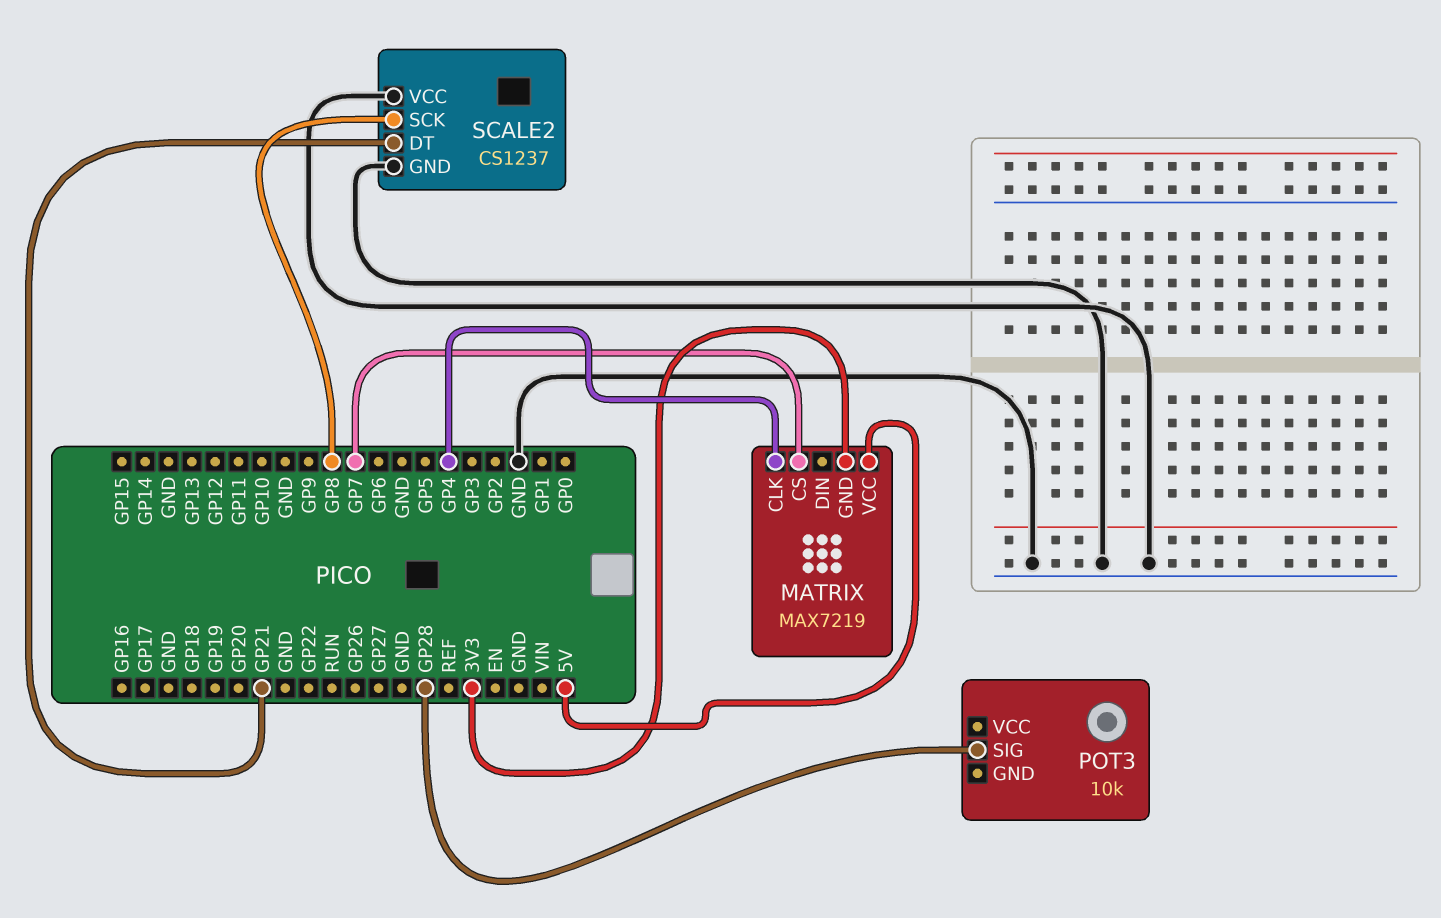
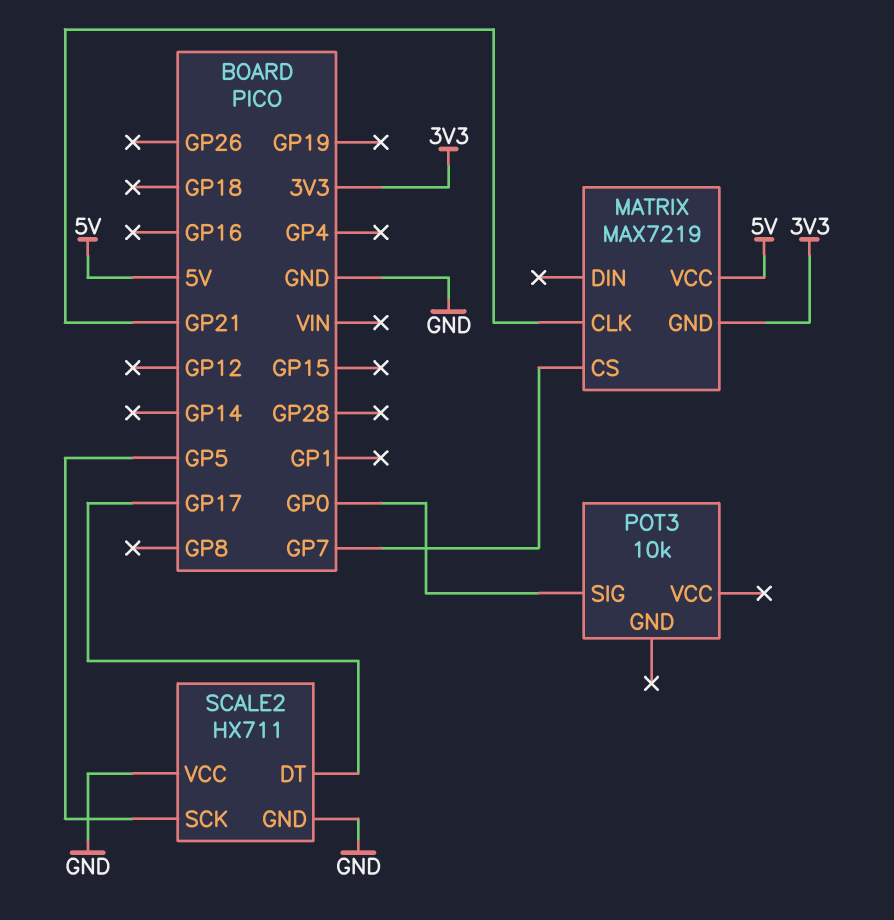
MATRIX pin CLK: GP4 -> GP21
POT3 pin SIG: GP28 -> GP0
SCALE2: CS1237 -> HX711
SCALE2 pin DT: GP21 -> GP17
SCALE2 pin SCK: GP8 -> GP5

